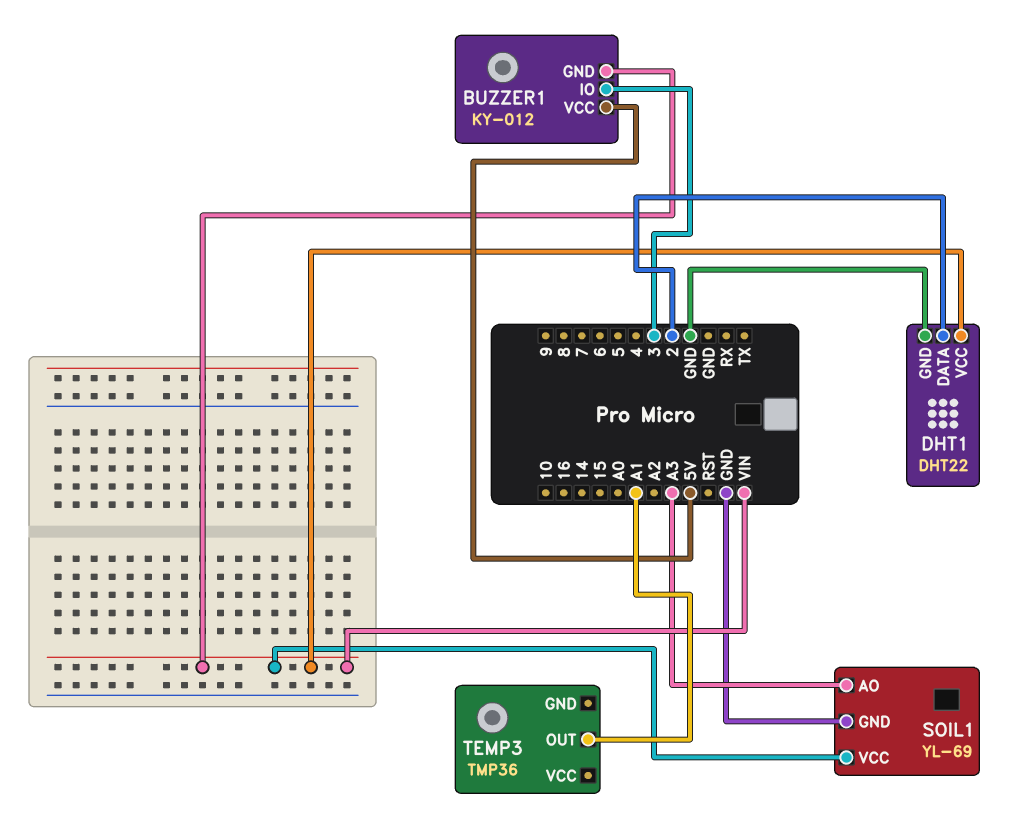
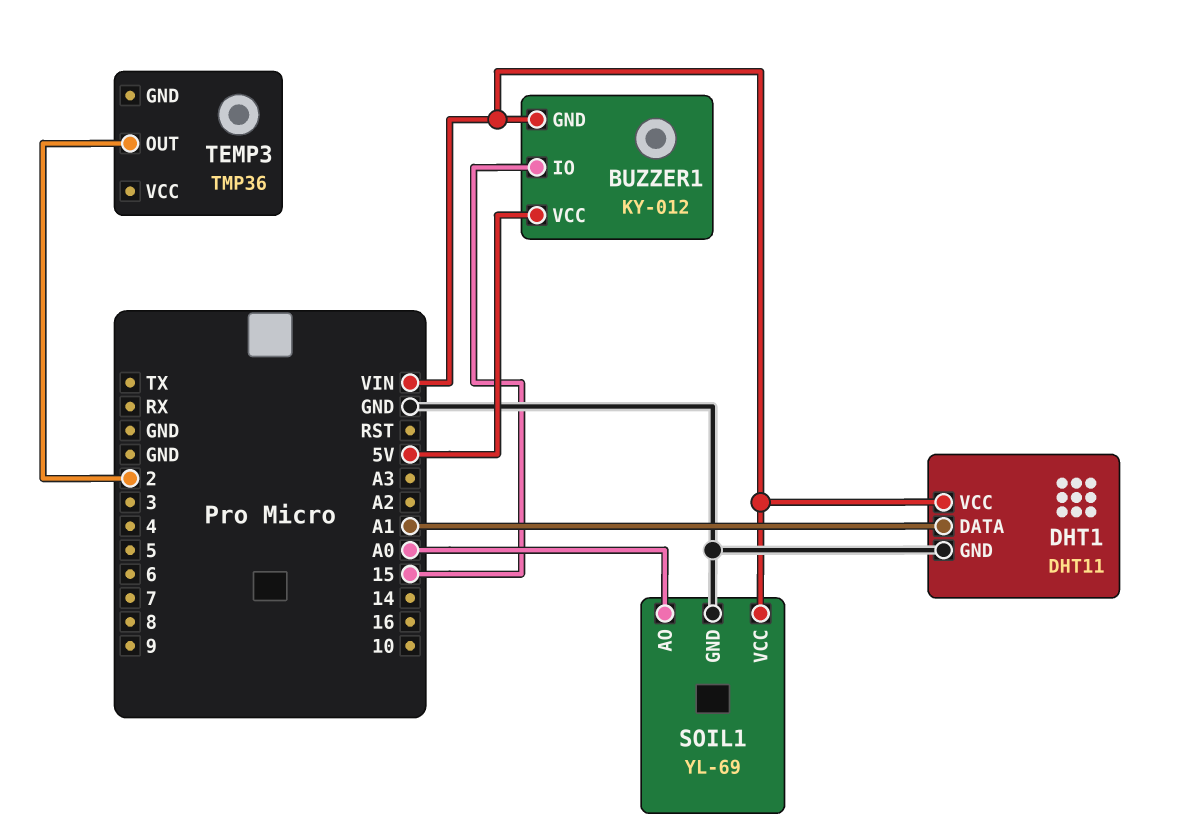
BUZZER1 pin IO: 3 -> 15
DHT1: DHT22 -> DHT11
DHT1 pin DATA: 2 -> A1
SOIL1 pin AO: A3 -> A0
TEMP3 pin OUT: A1 -> 2

